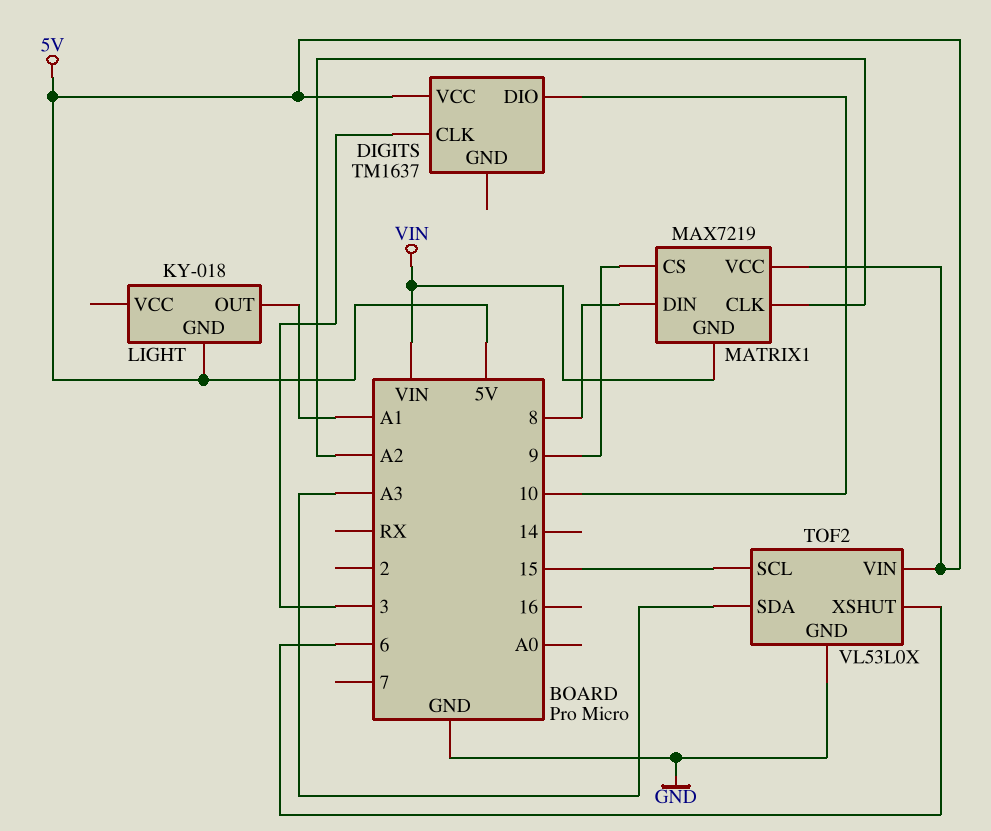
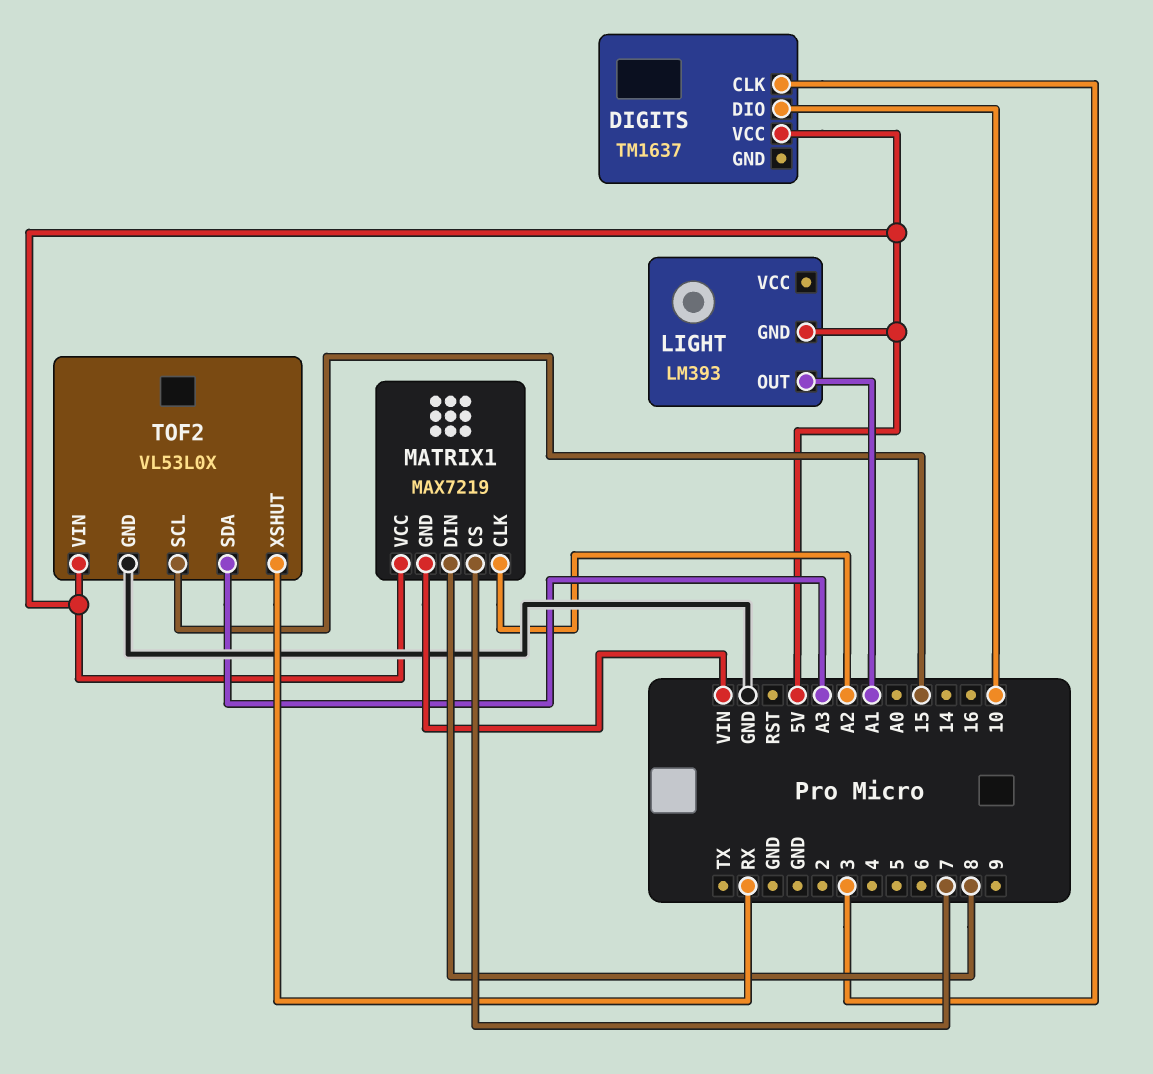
LIGHT: KY-018 -> LM393
MATRIX1 pin CS: 9 -> 7
TOF2 pin XSHUT: 6 -> RX

